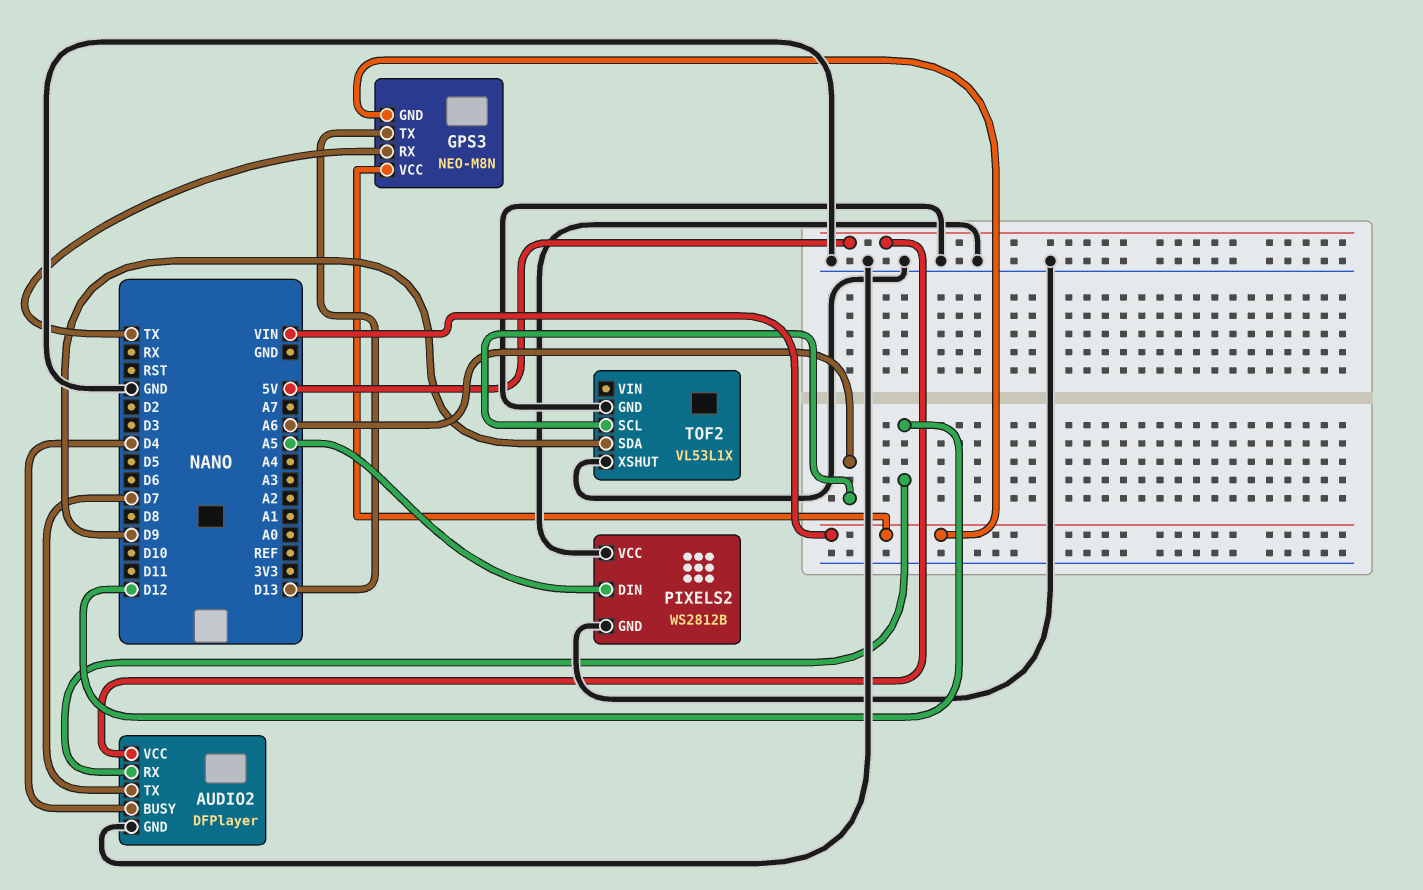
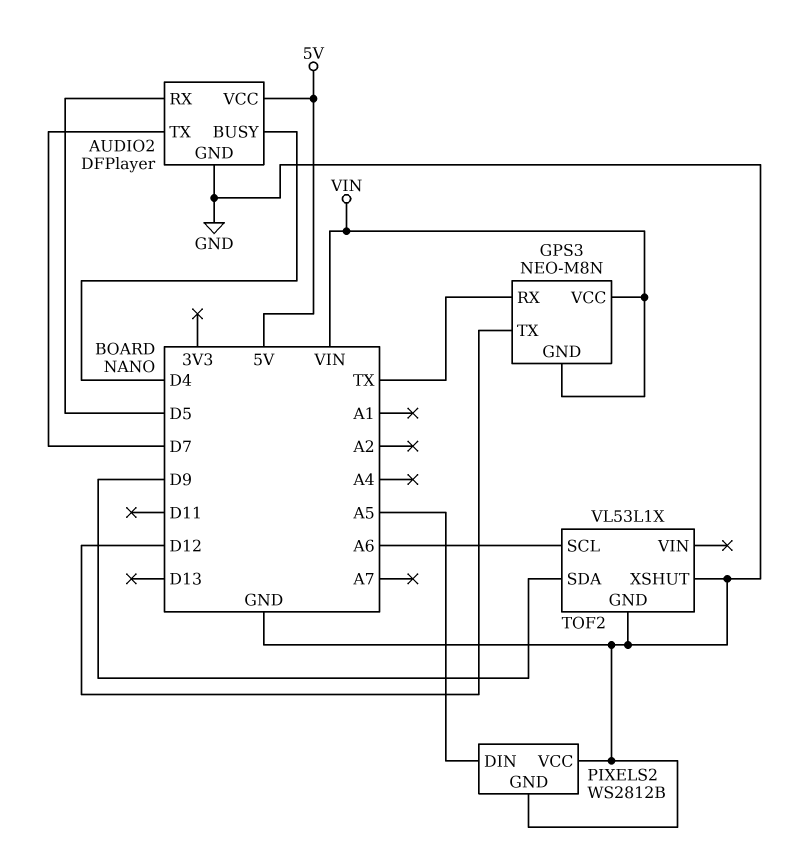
AUDIO2 pin RX: D12 -> D5
GPS3 pin TX: D13 -> D12

